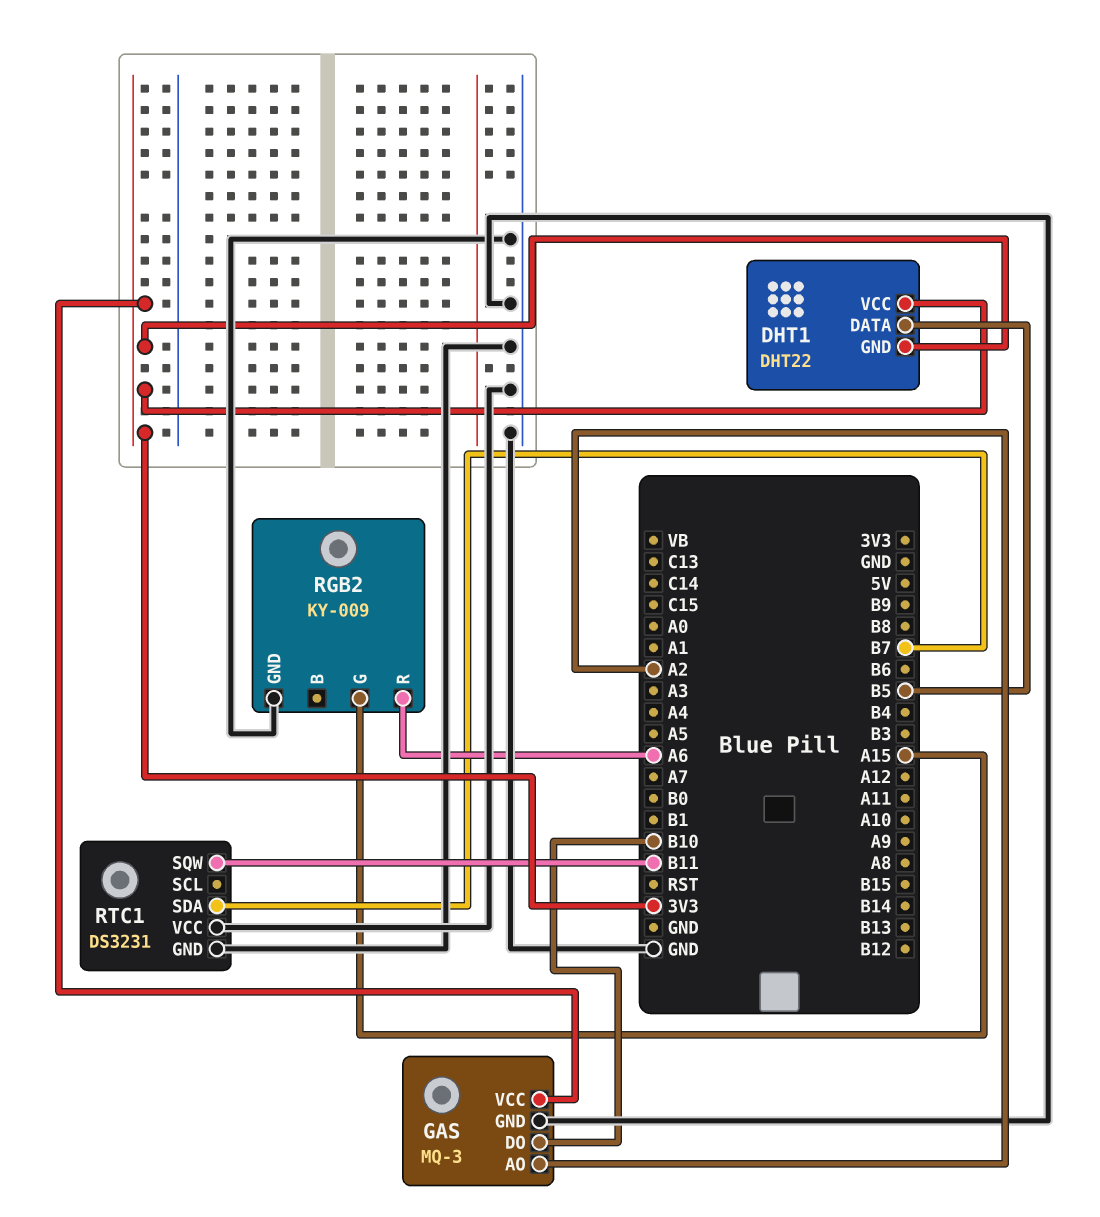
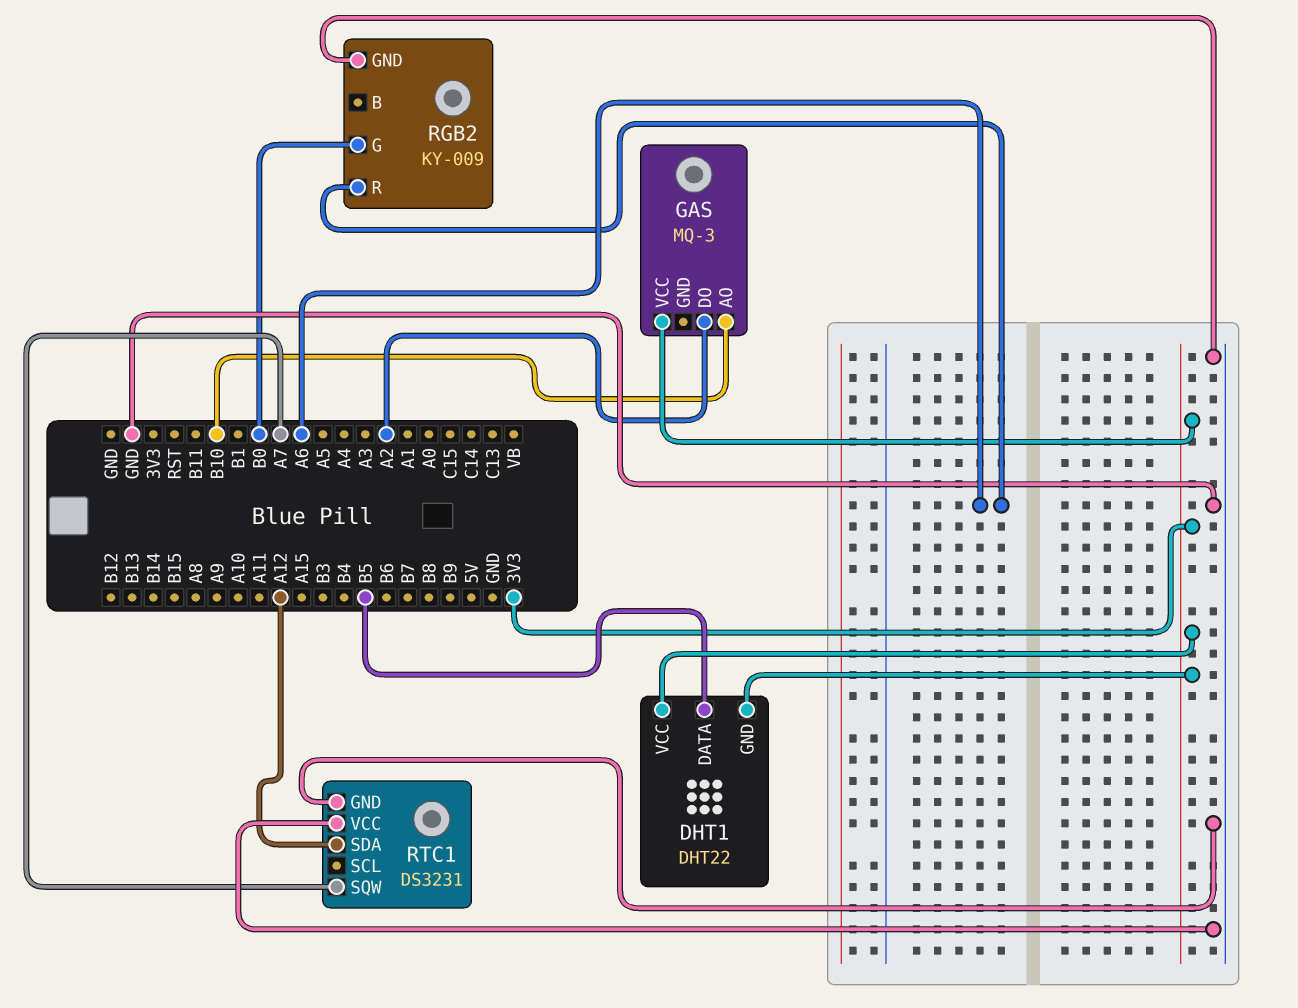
GAS pin AO: A2 -> B10
GAS pin DO: B10 -> A2
GAS pin GND: GND -> none
RGB2 pin G: A15 -> B0
RTC1 pin SDA: B7 -> A12
RTC1 pin SQW: B11 -> A7

